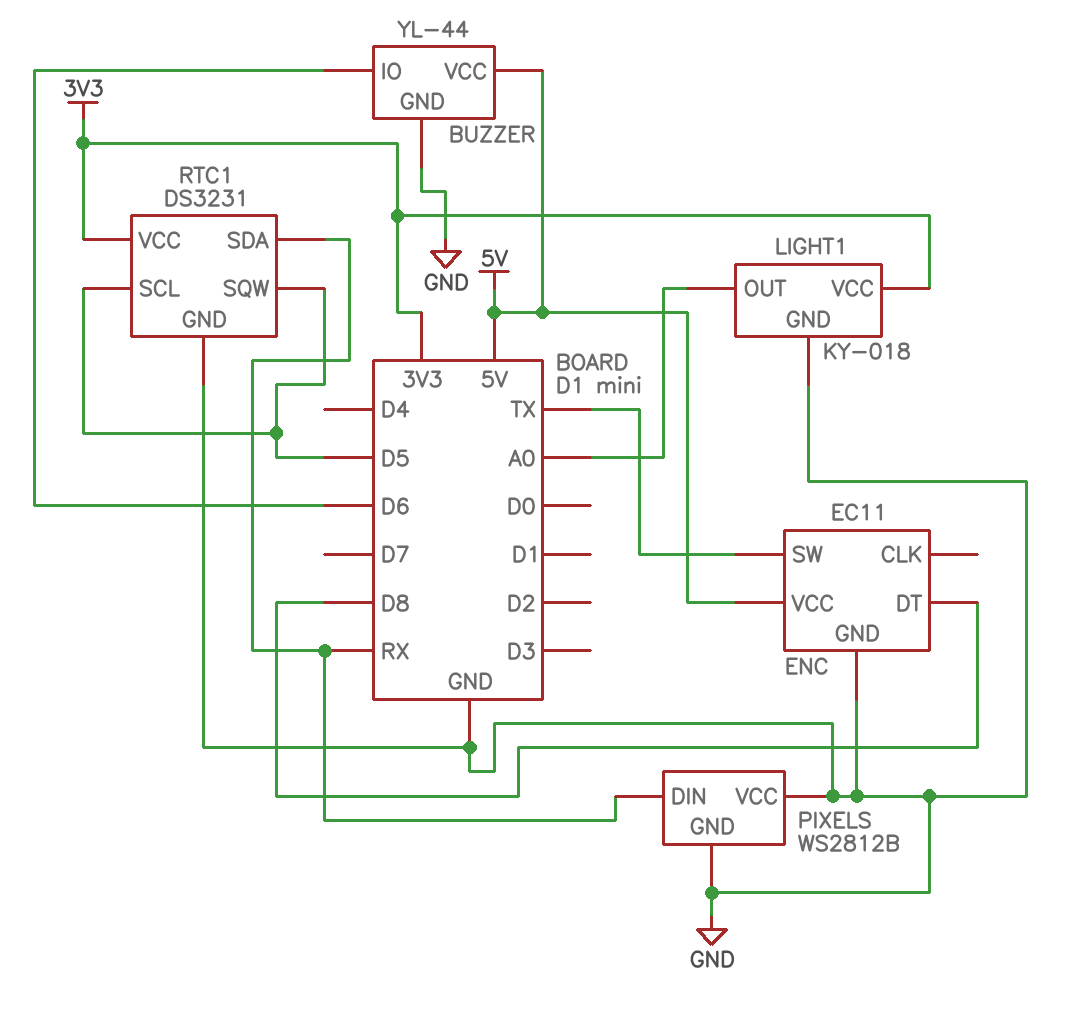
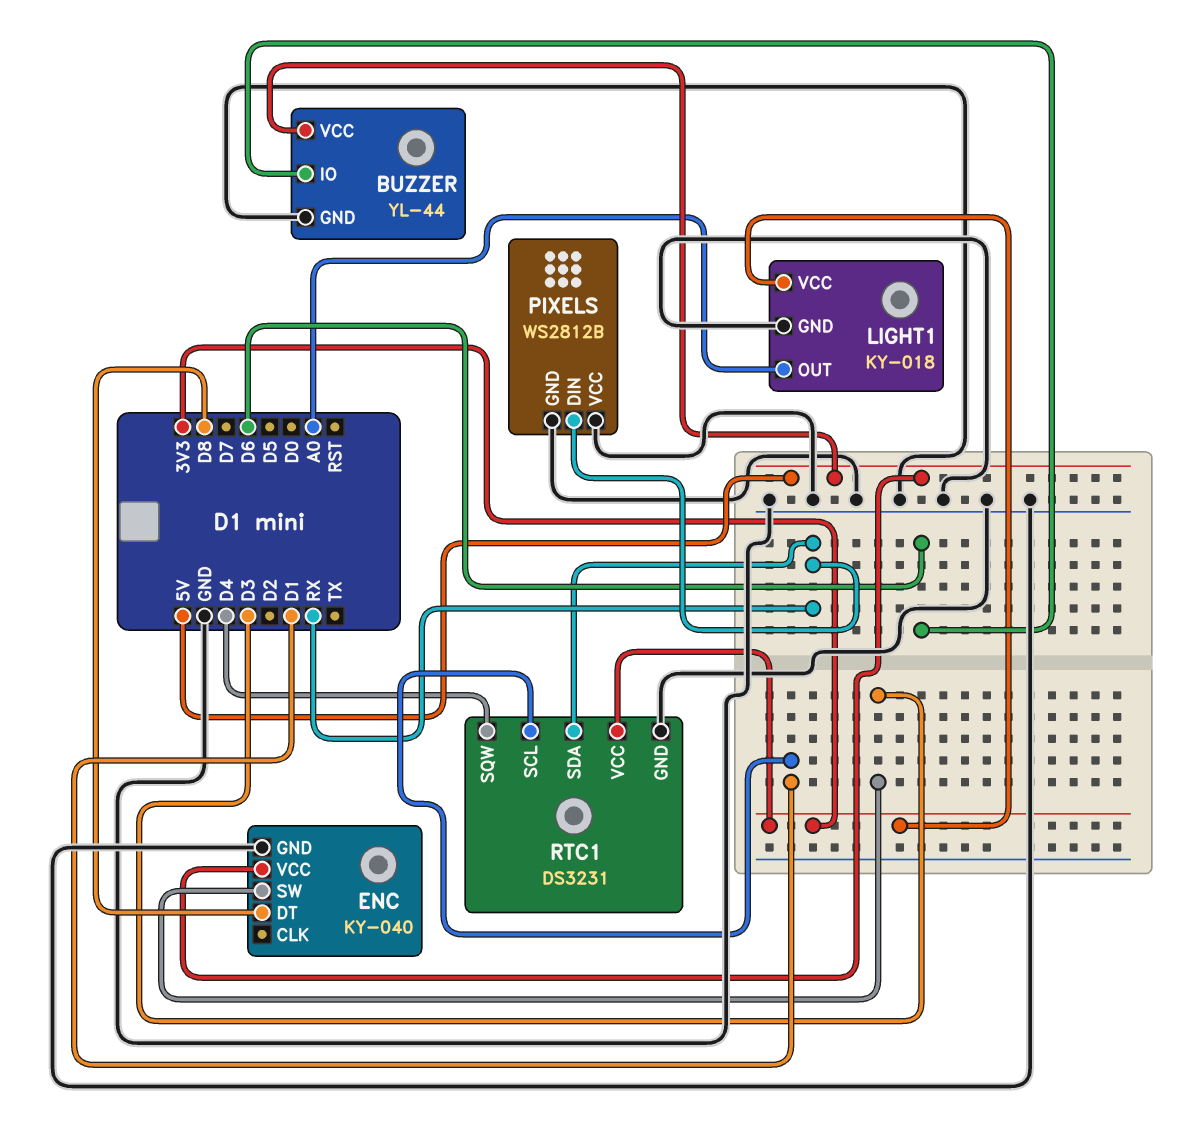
ENC: EC11 -> KY-040
ENC pin SW: TX -> D3
RTC1 pin SCL: D5 -> D1
RTC1 pin SQW: D5 -> D4

